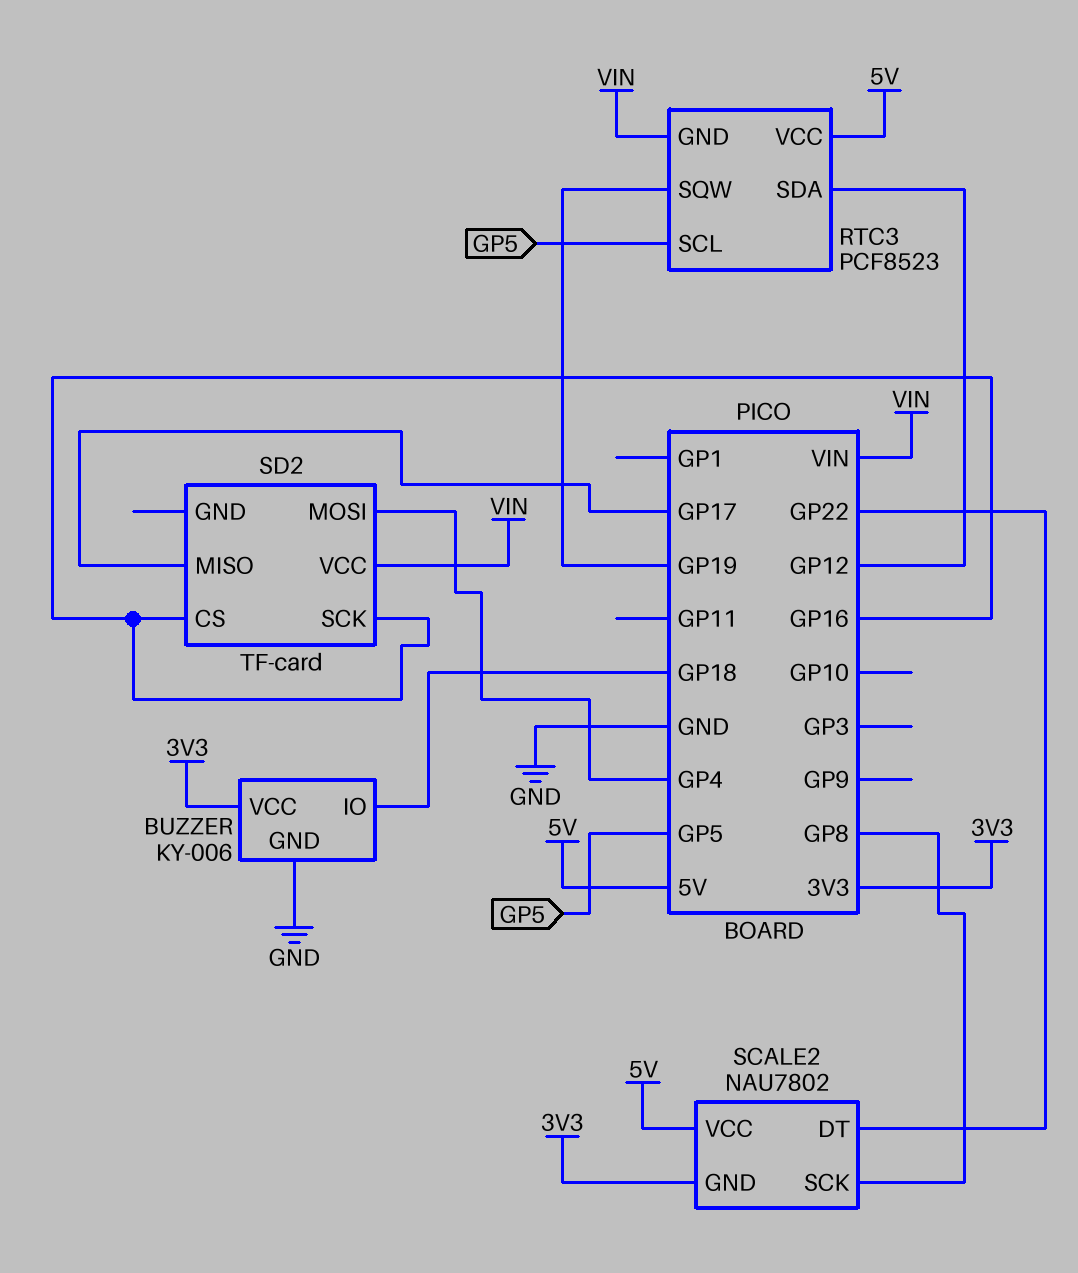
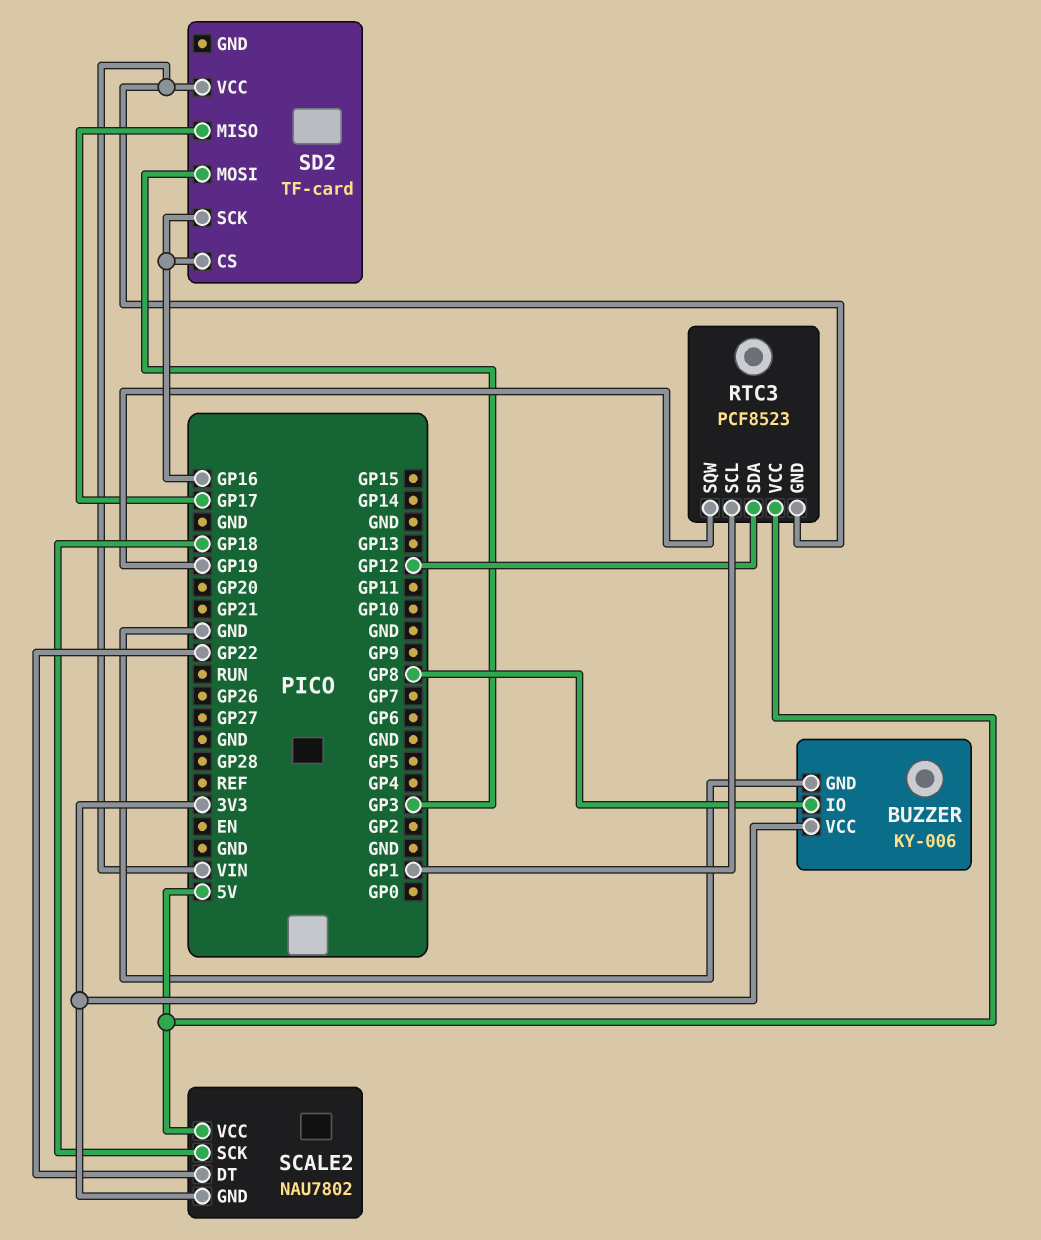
BUZZER pin IO: GP18 -> GP8
RTC3 pin SCL: GP5 -> GP1
SCALE2 pin SCK: GP8 -> GP18
SD2 pin MOSI: GP4 -> GP3

